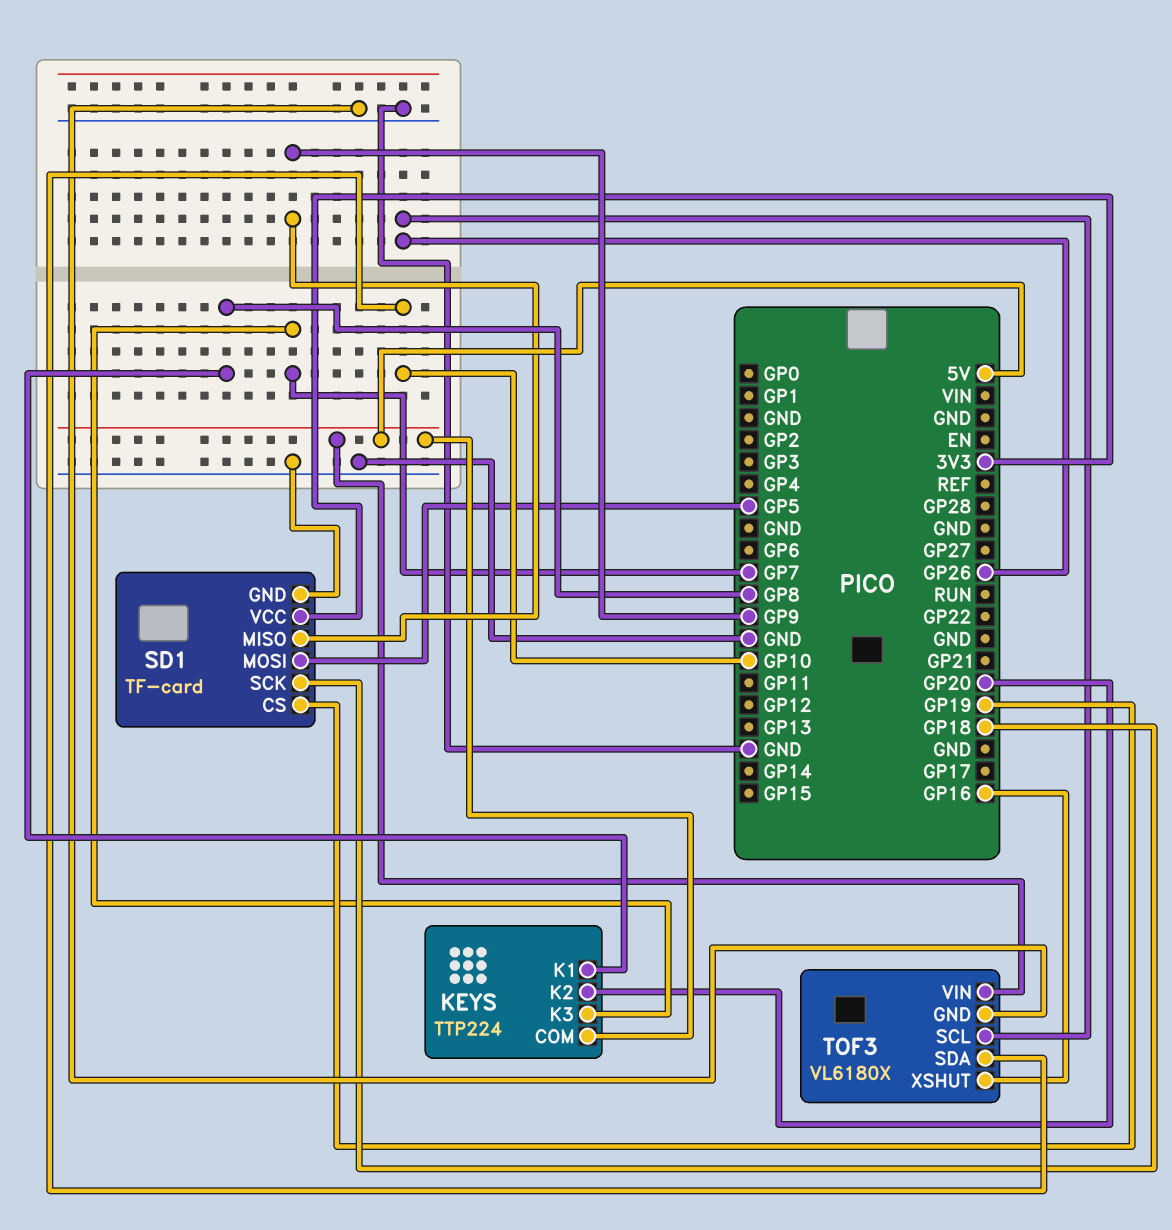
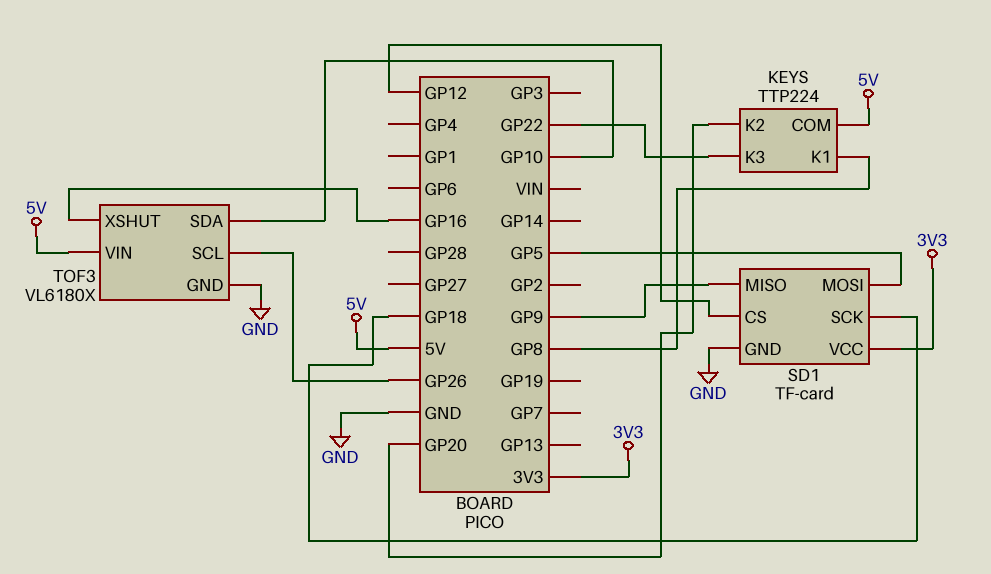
KEYS pin K3: GP7 -> GP22
SD1 pin CS: GP19 -> GP12

